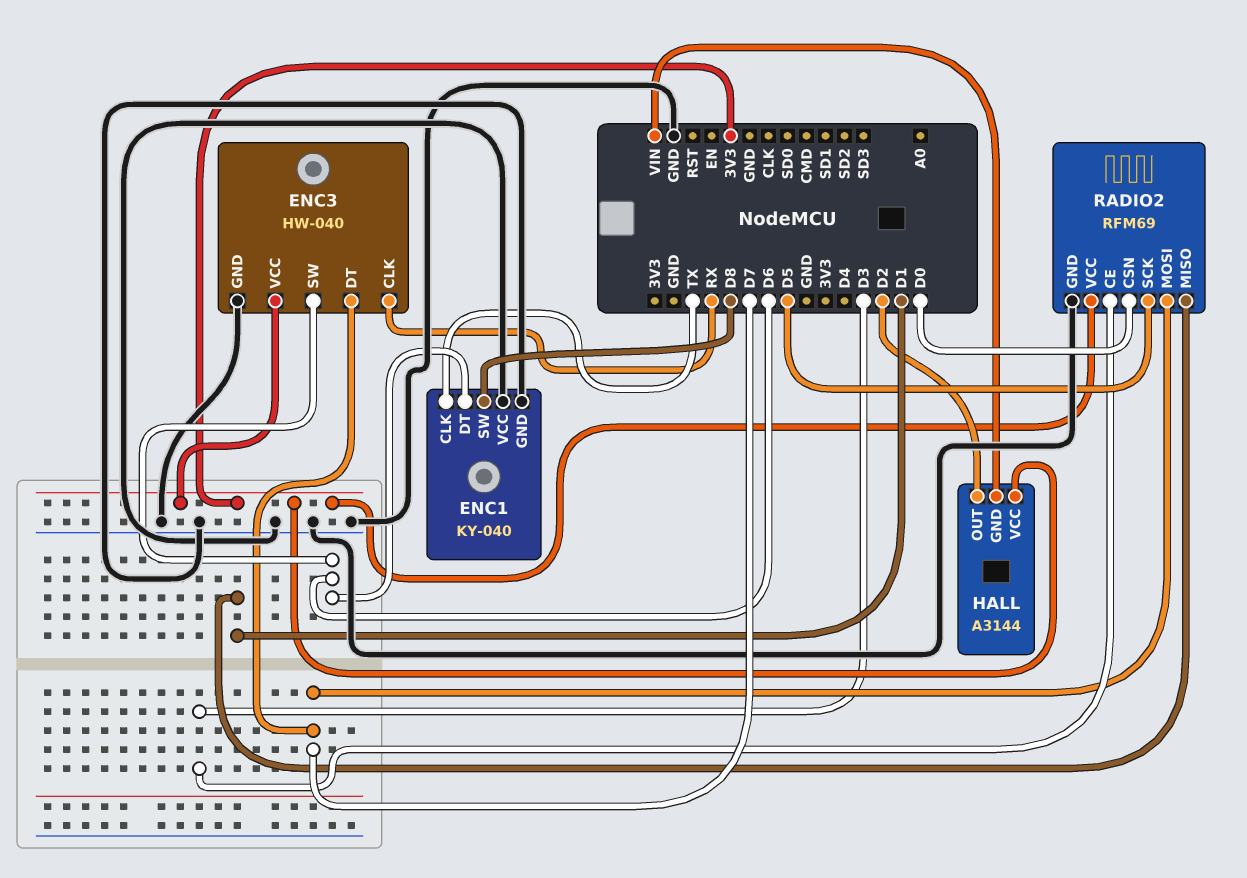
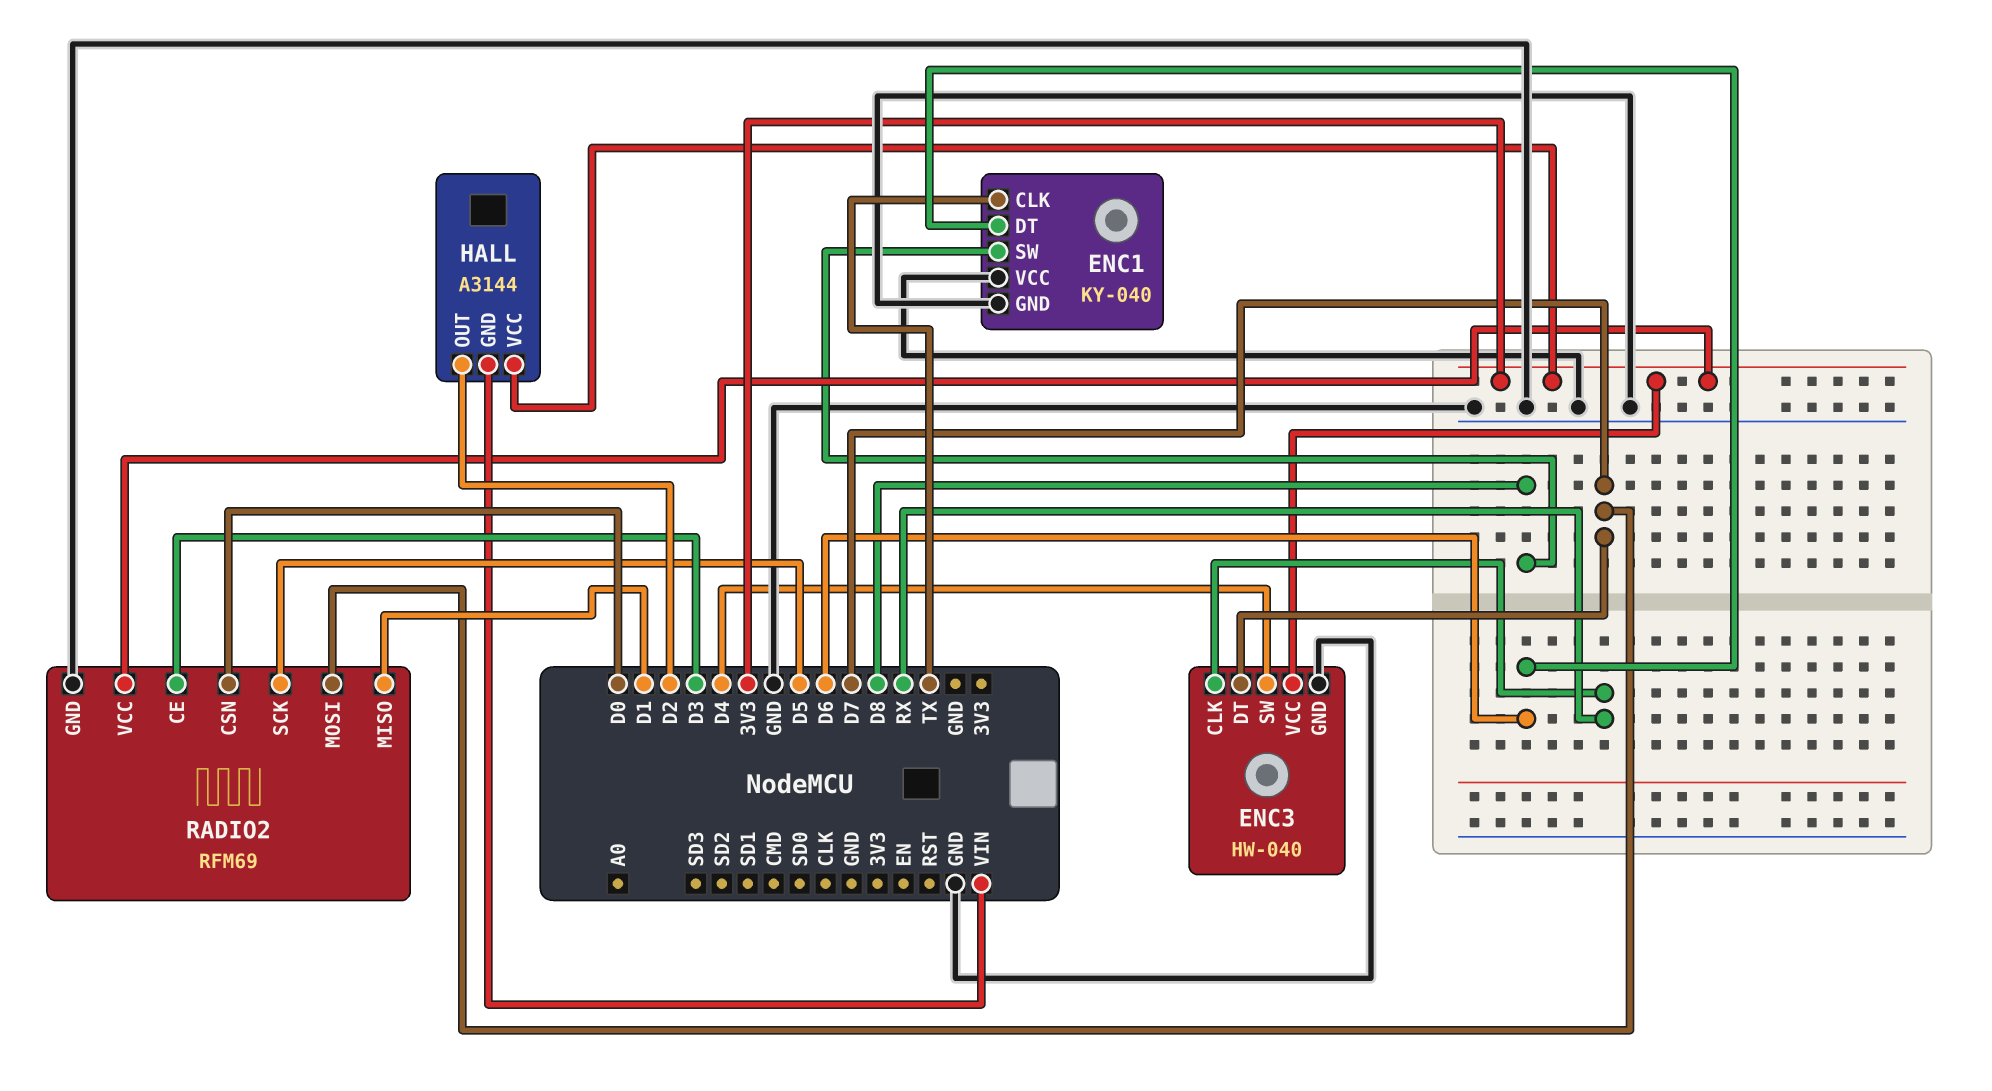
ENC3 pin SW: D6 -> D4

